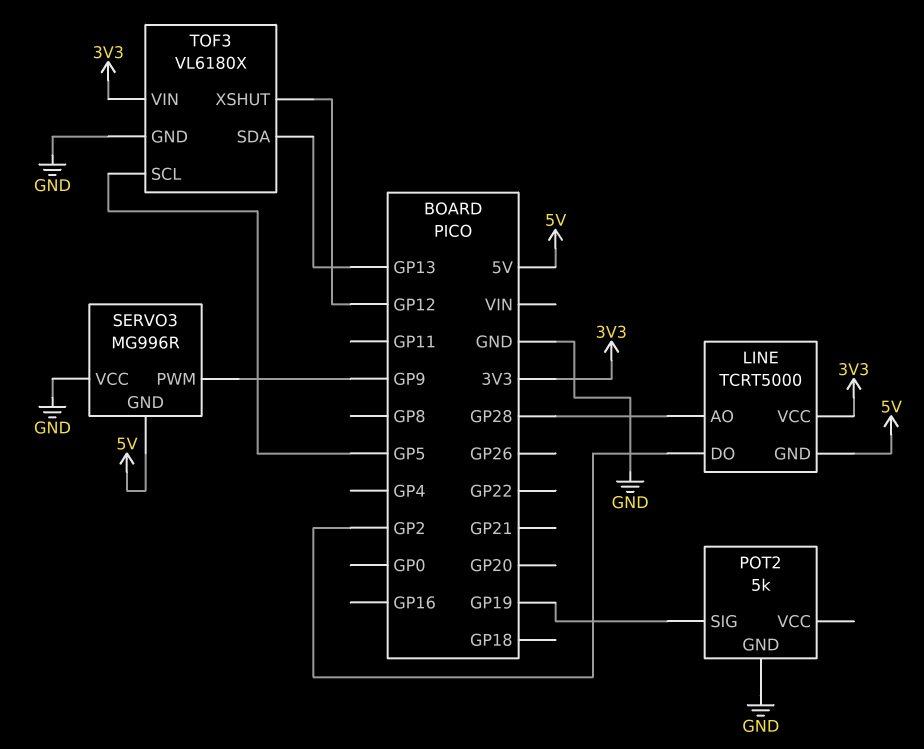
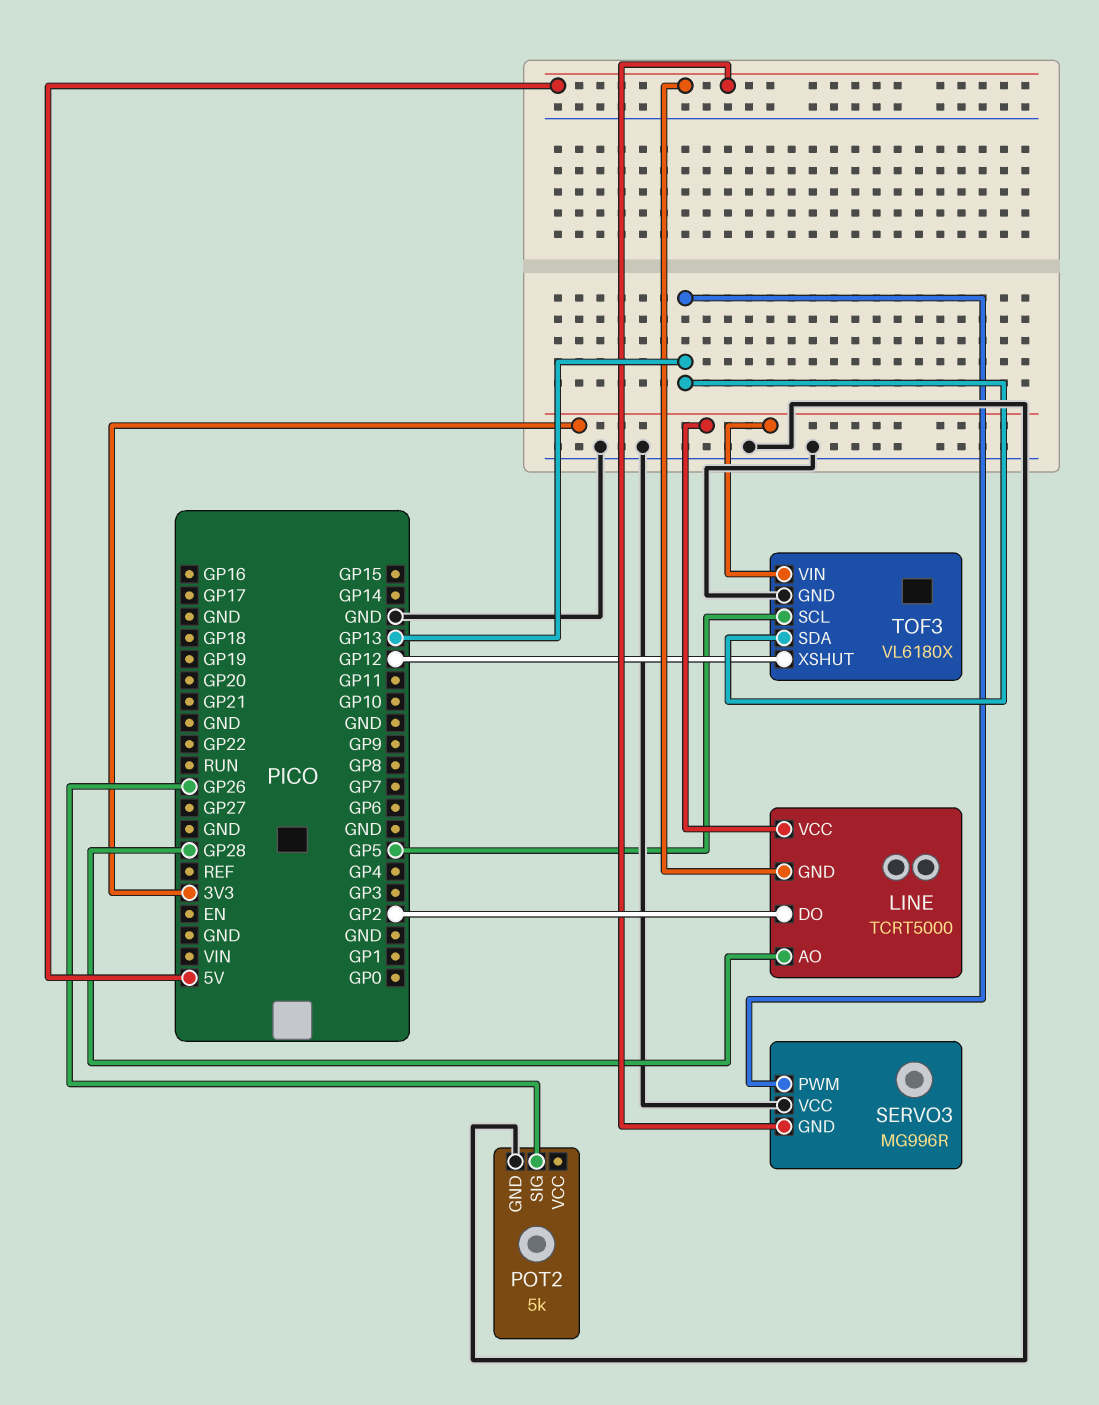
POT2 pin SIG: GP19 -> GP26
SERVO3 pin PWM: GP9 -> GP13

